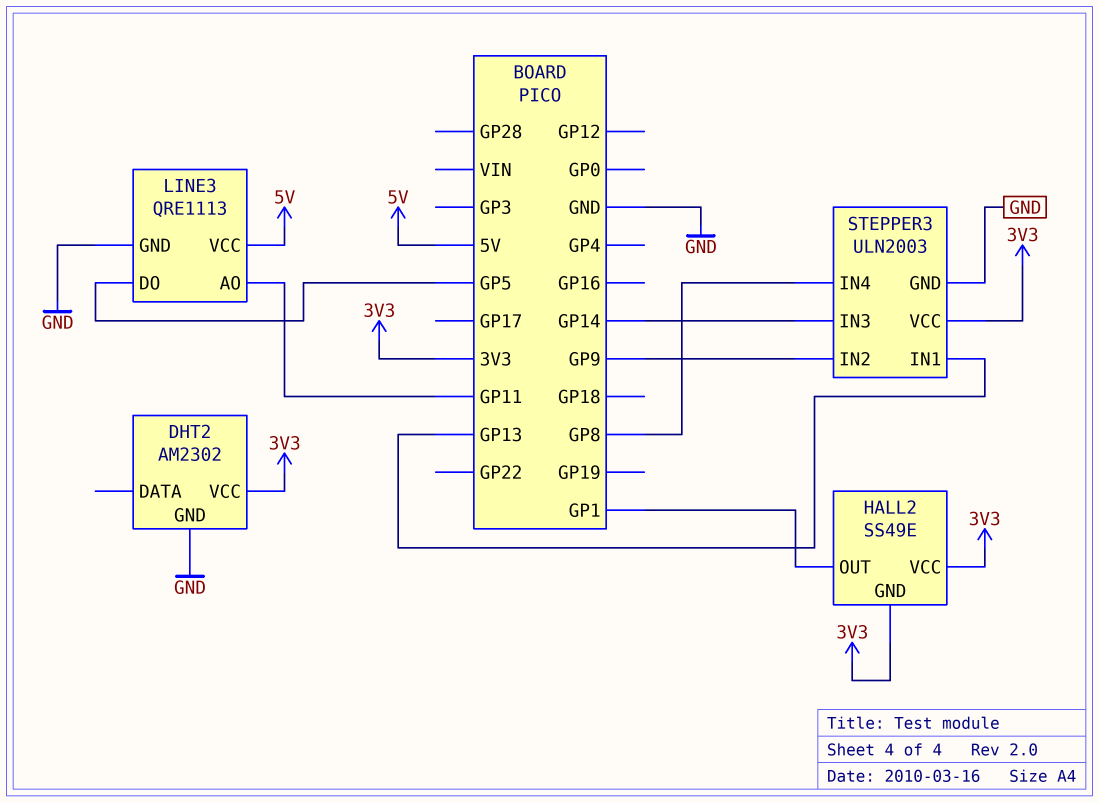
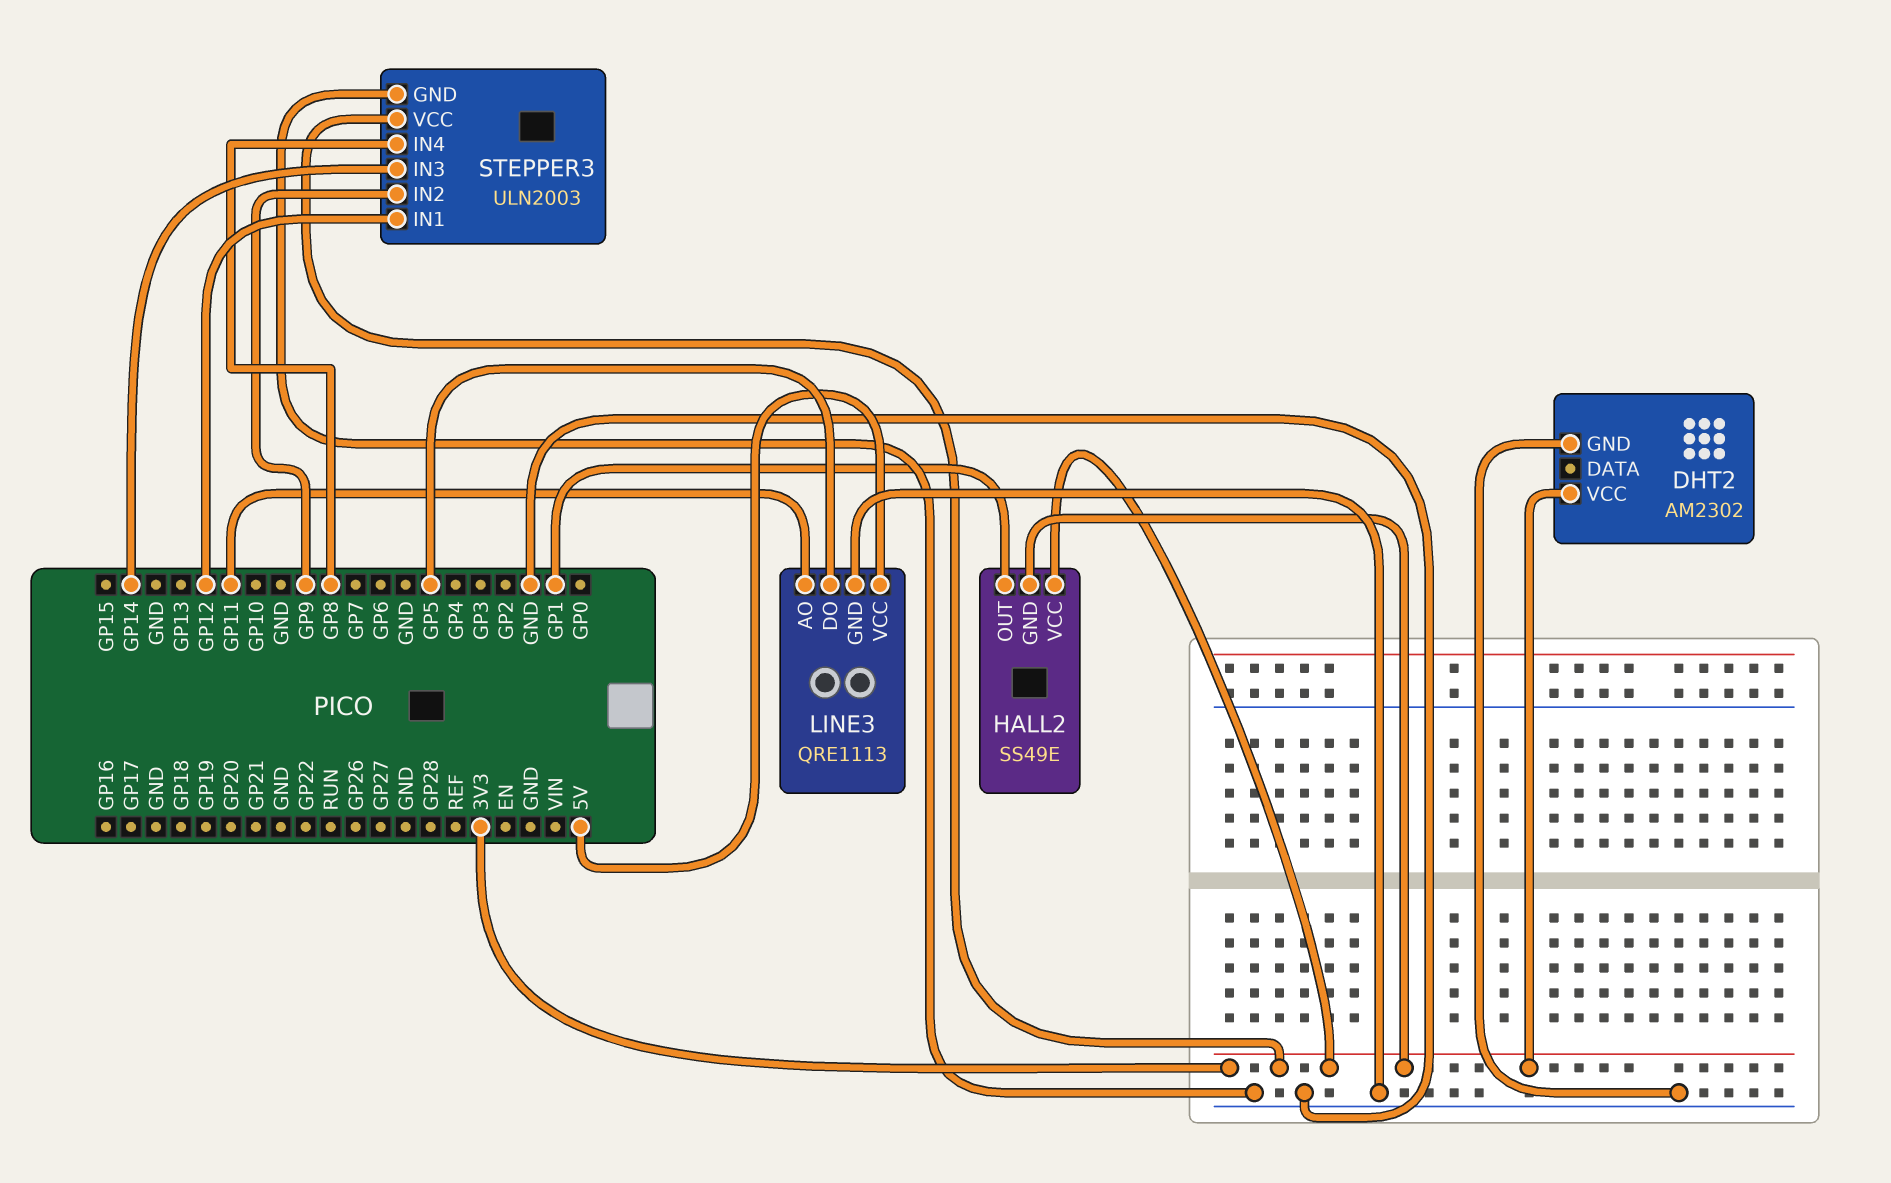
STEPPER3 pin IN1: GP13 -> GP12

